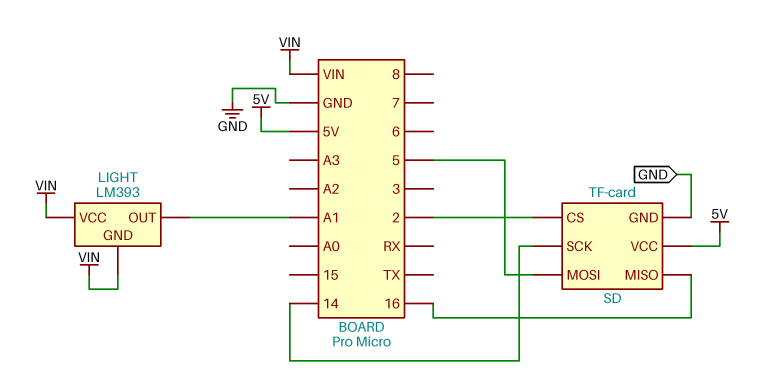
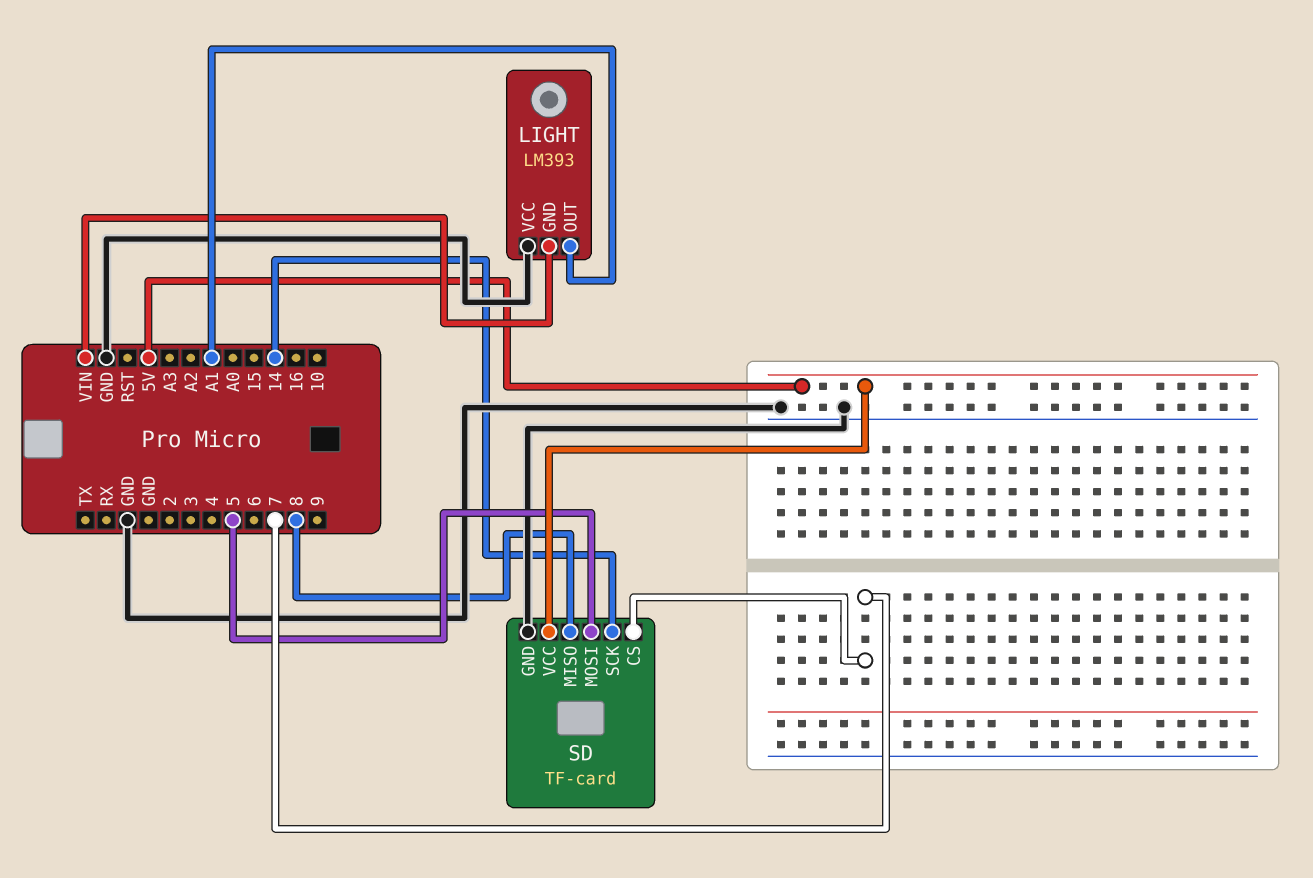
LIGHT pin VCC: VIN -> GND
SD pin CS: 2 -> 7
SD pin MISO: 16 -> 8

